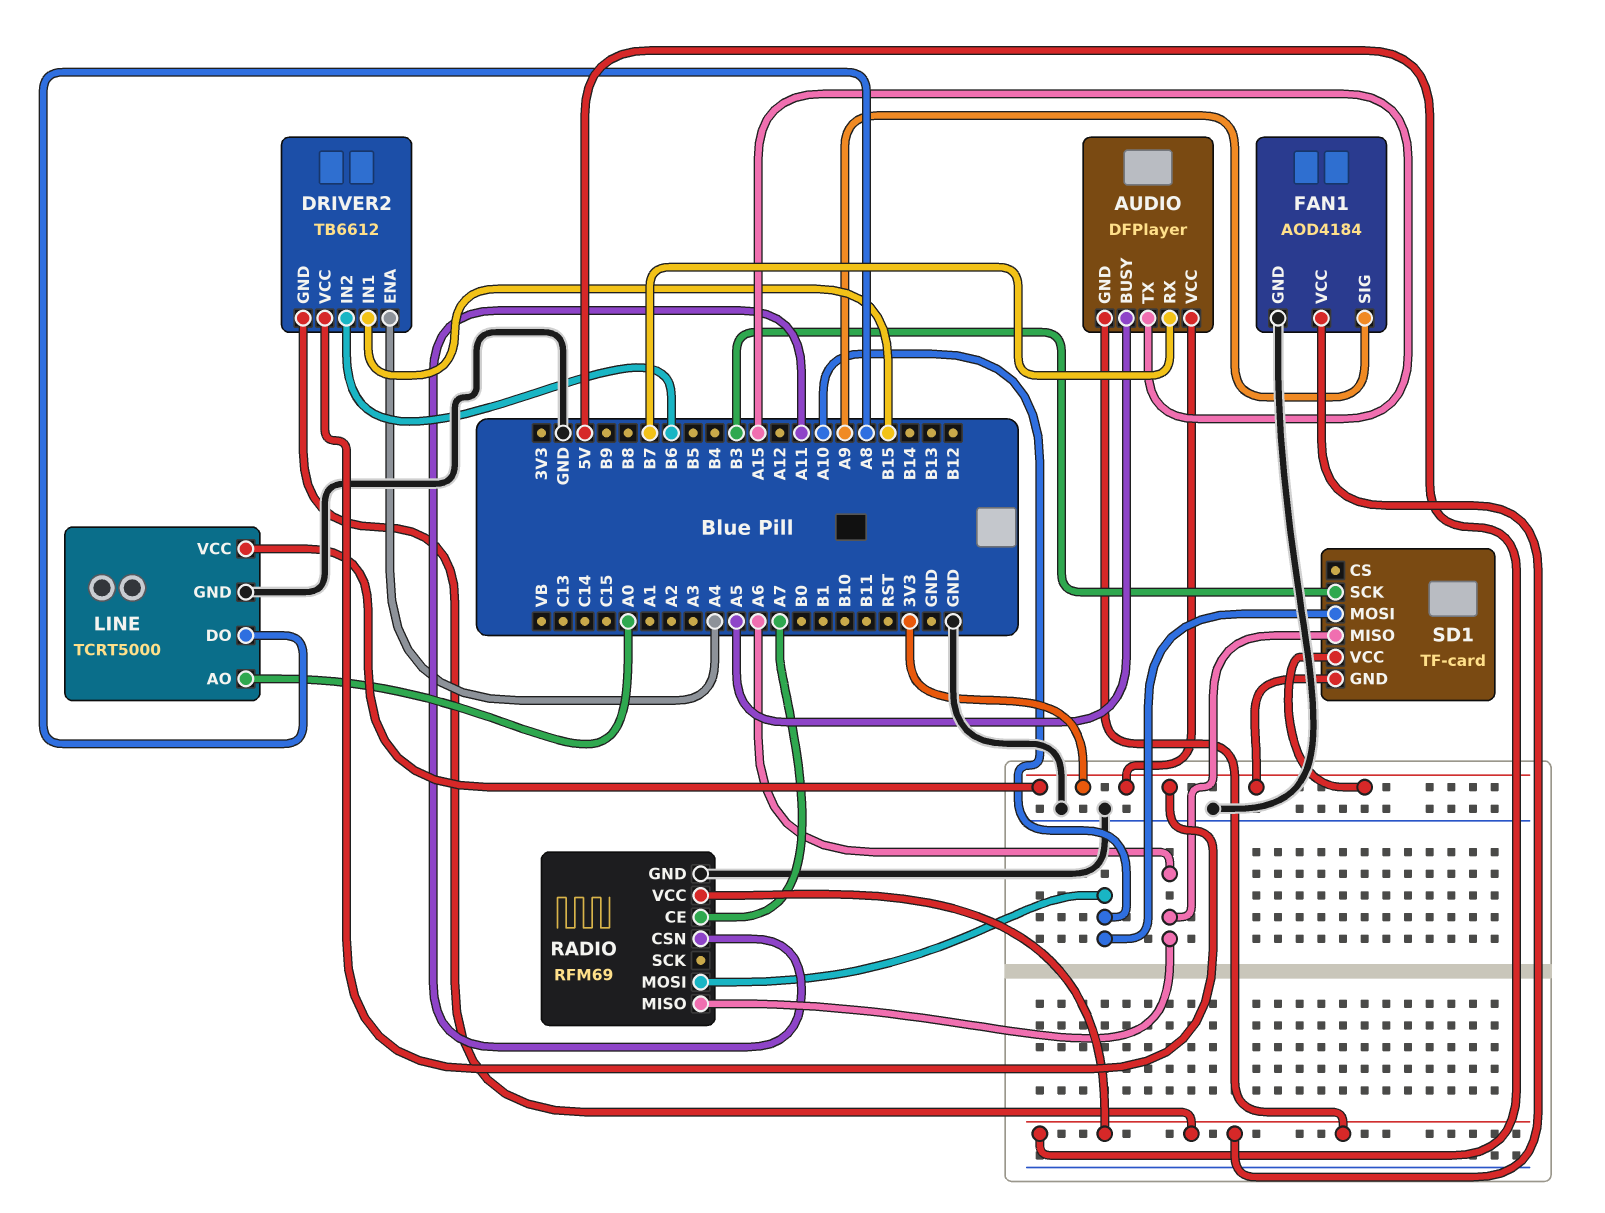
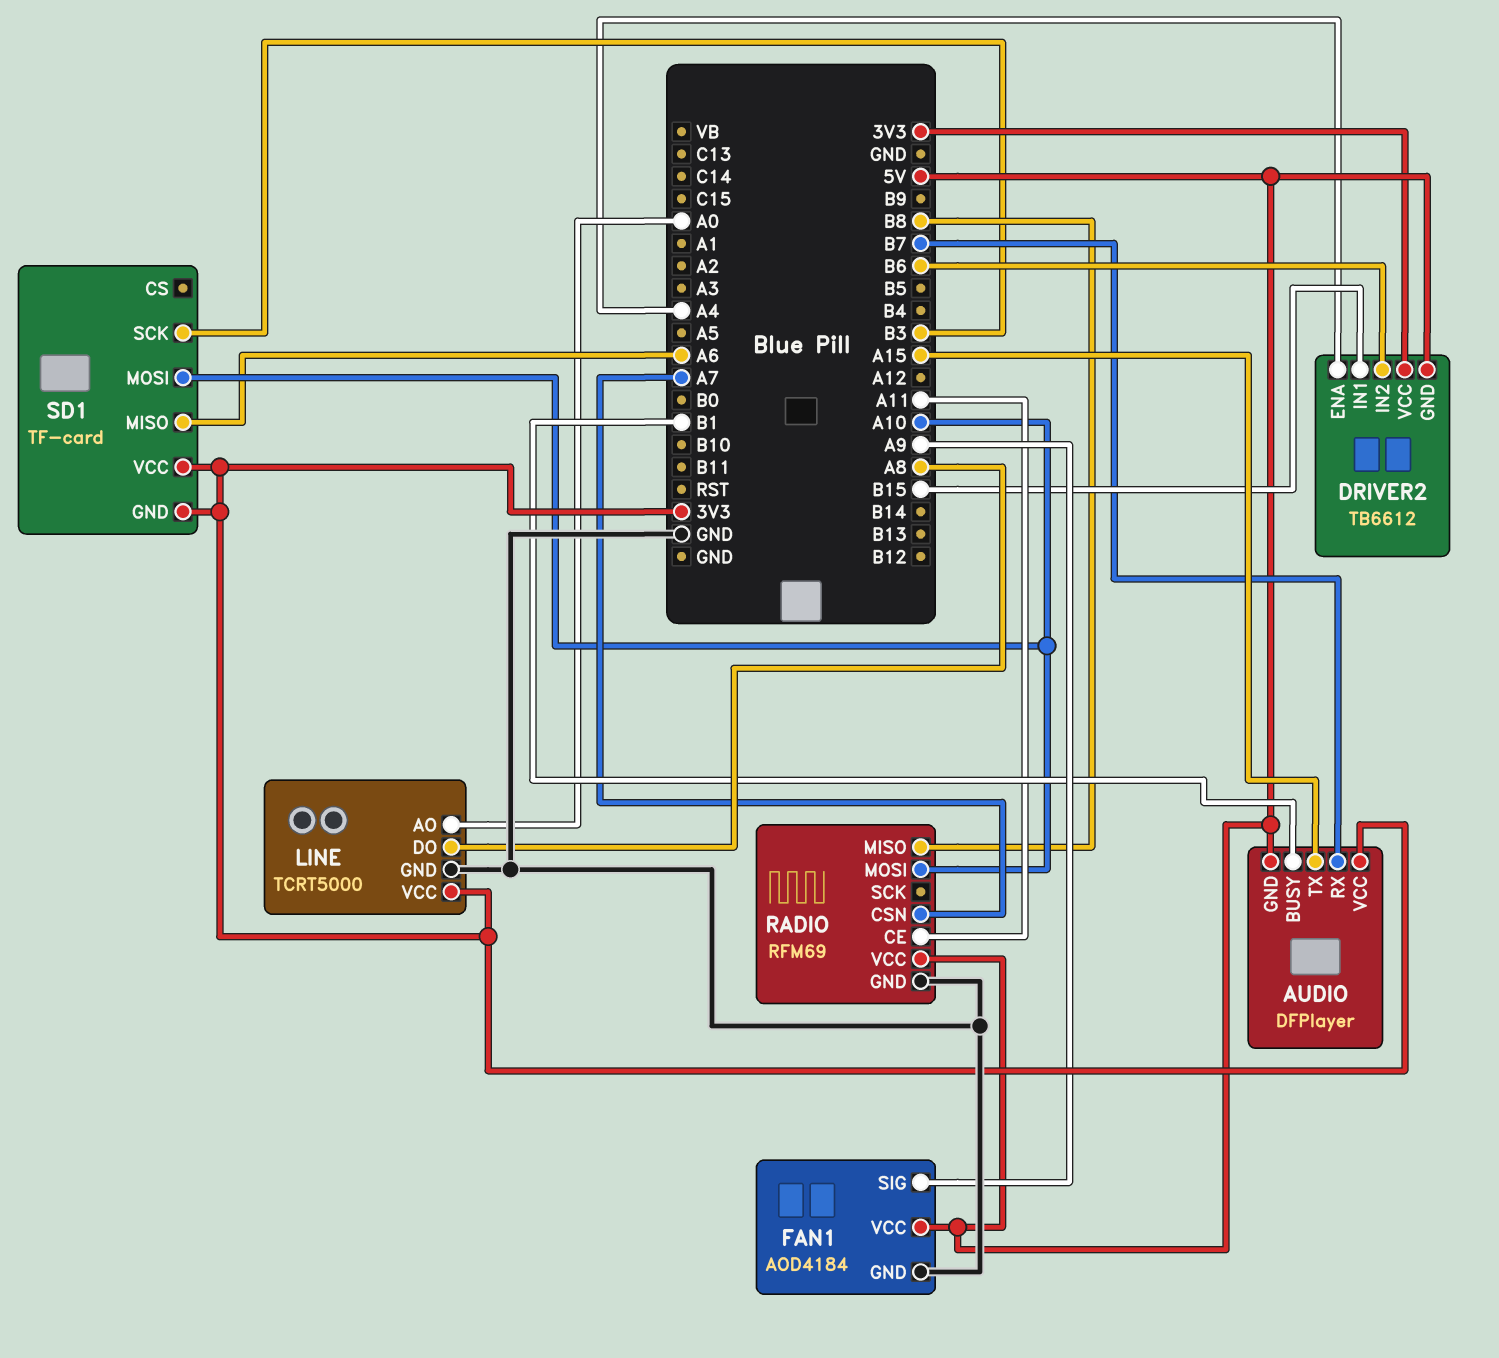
AUDIO pin BUSY: A5 -> B1
RADIO pin CE: A7 -> A11
RADIO pin CSN: A11 -> A7
RADIO pin MISO: A6 -> B8

